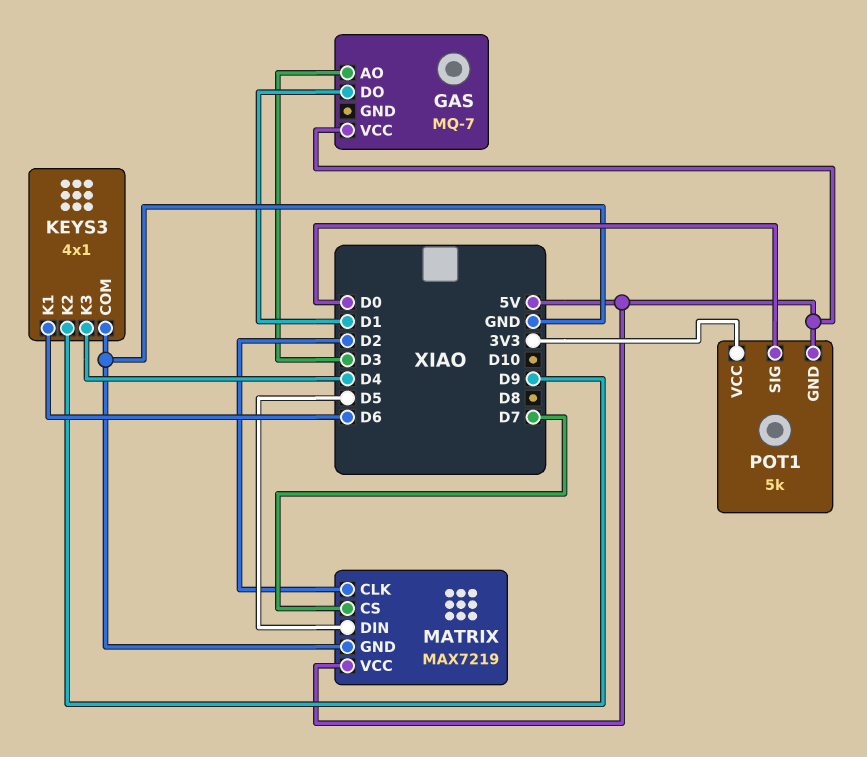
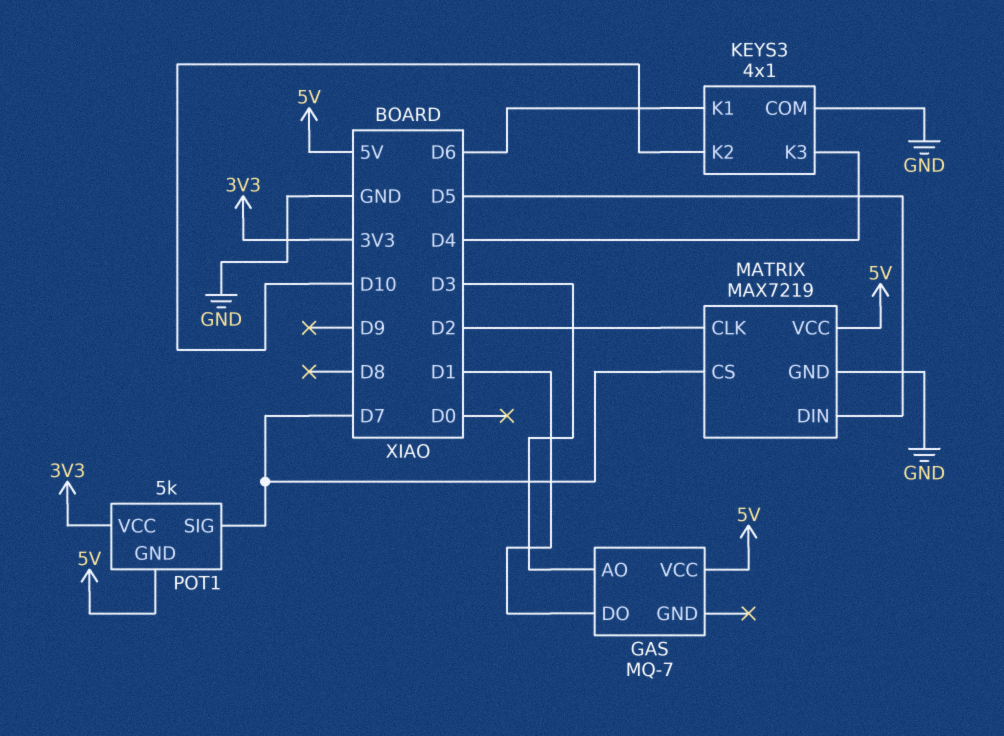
KEYS3 pin K2: D9 -> D10
POT1 pin SIG: D0 -> D7

